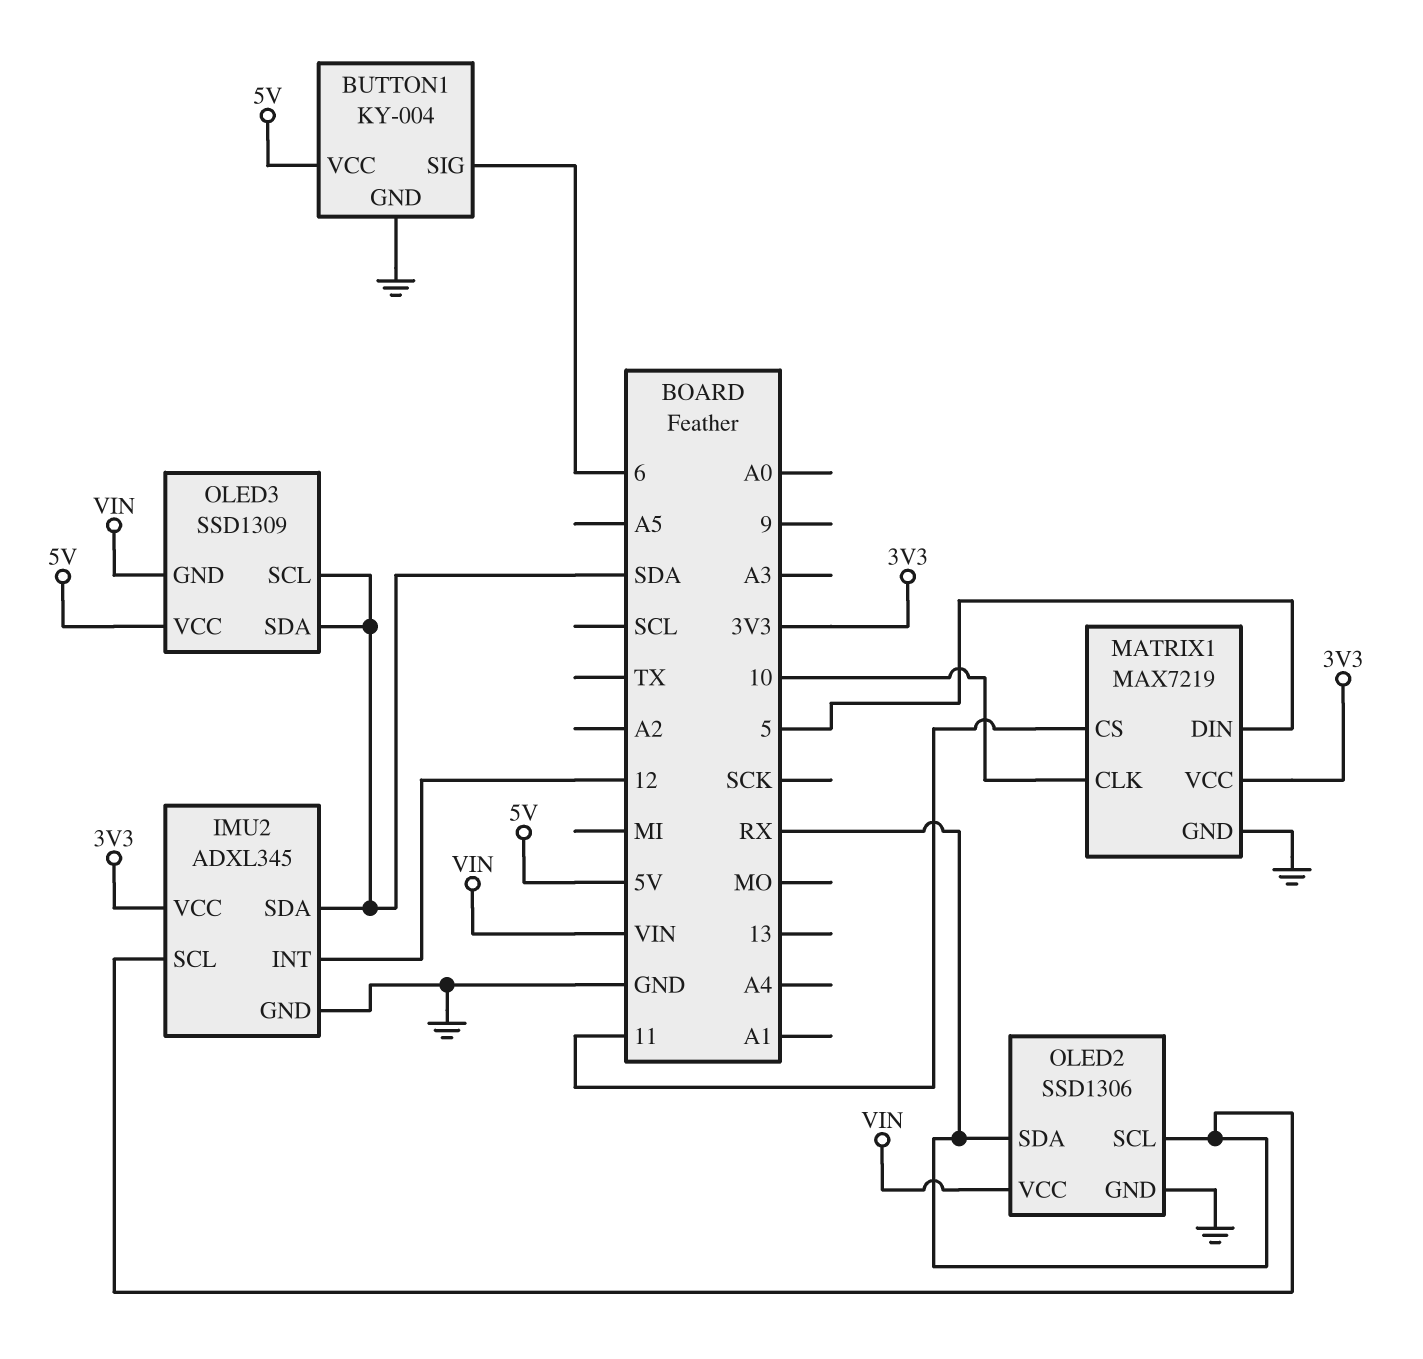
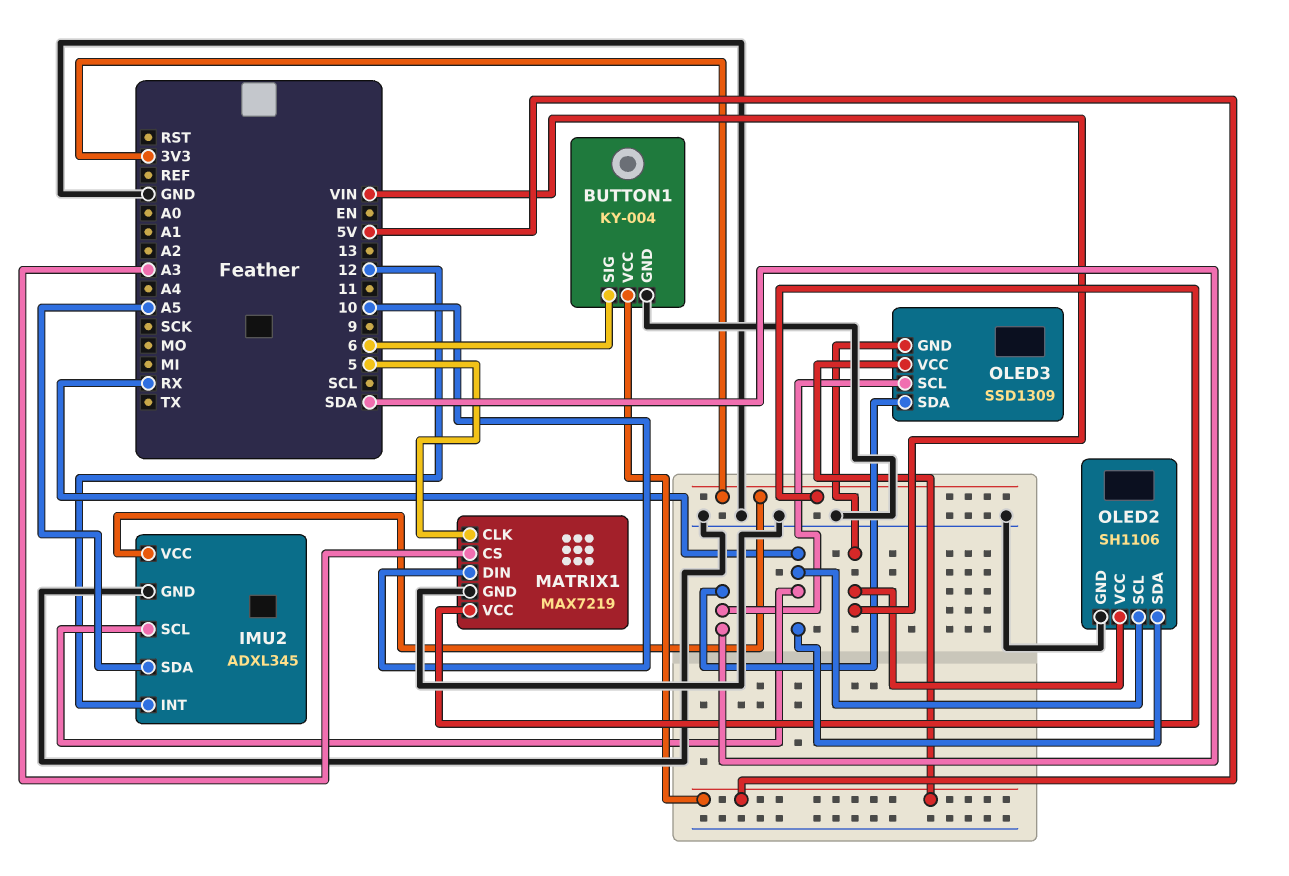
IMU2 pin SDA: SDA -> A5
MATRIX1 pin CLK: 10 -> 5
MATRIX1 pin CS: 11 -> A3
MATRIX1 pin DIN: 5 -> 10
OLED2: SSD1306 -> SH1106

